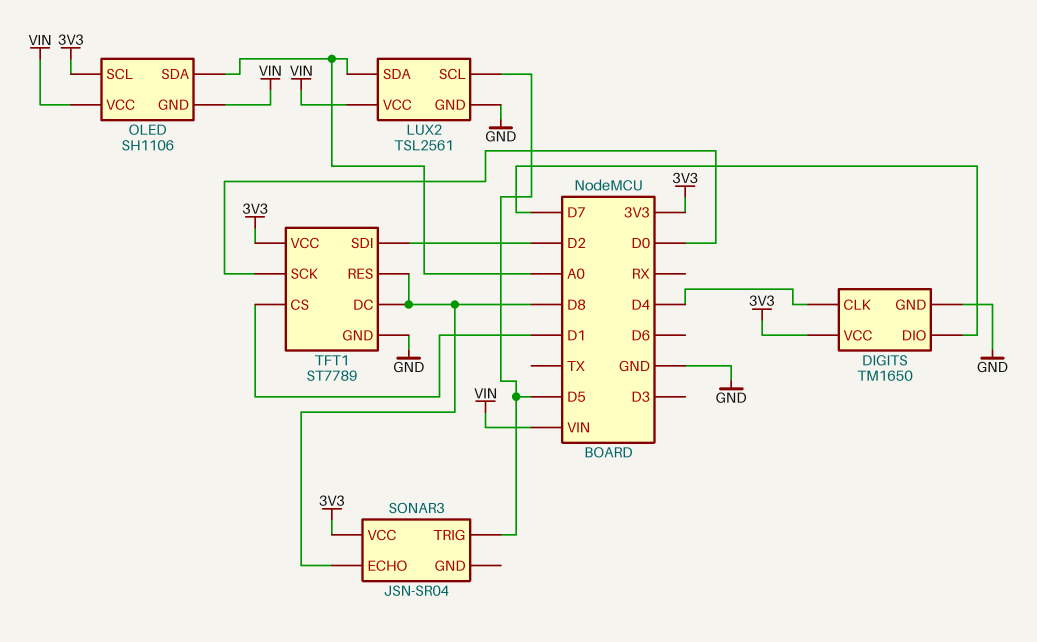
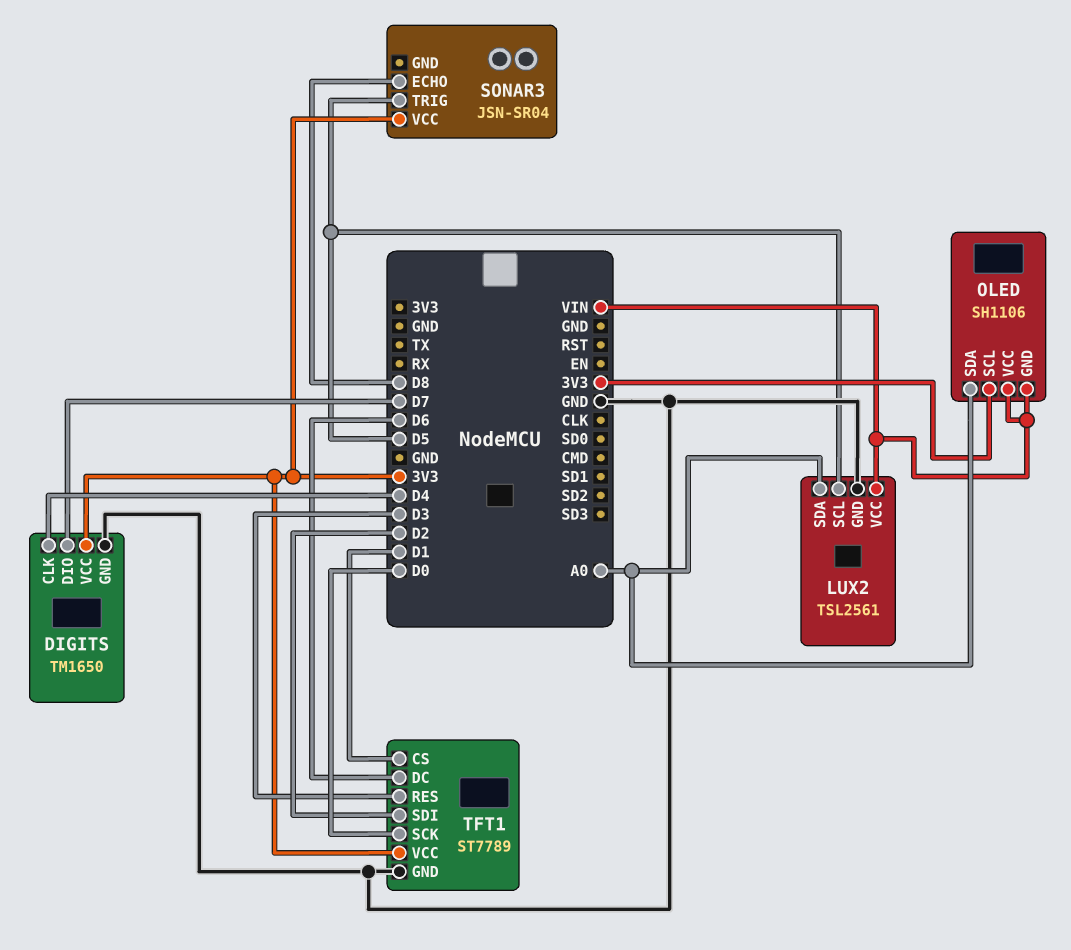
TFT1 pin DC: D8 -> D6
TFT1 pin RES: D8 -> D3

